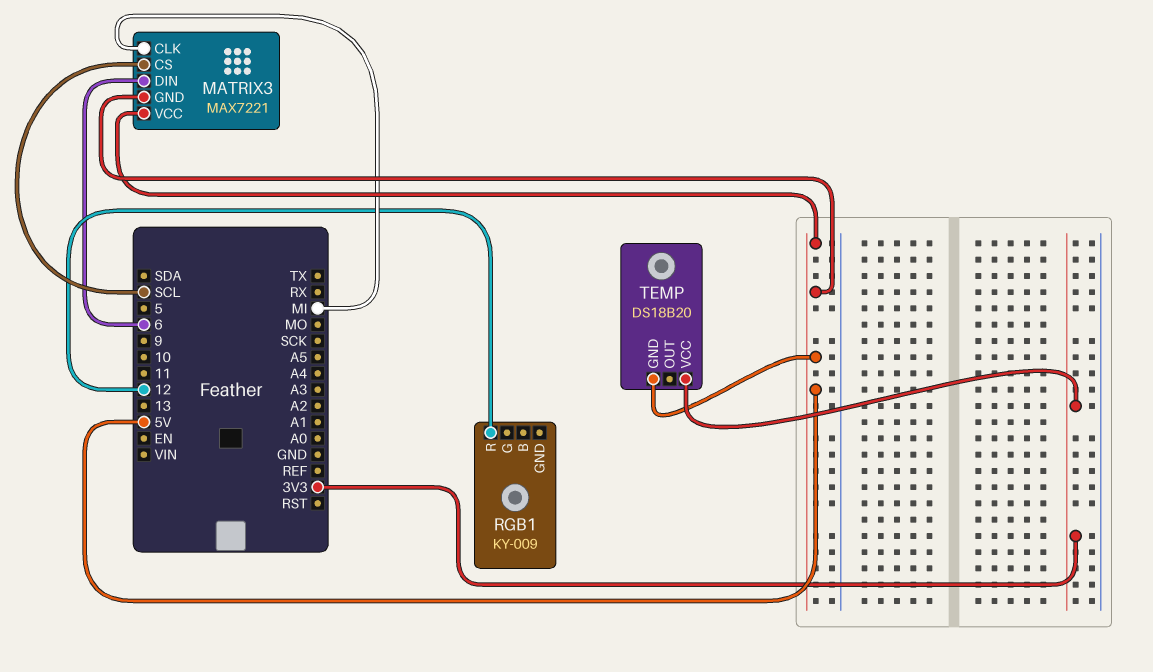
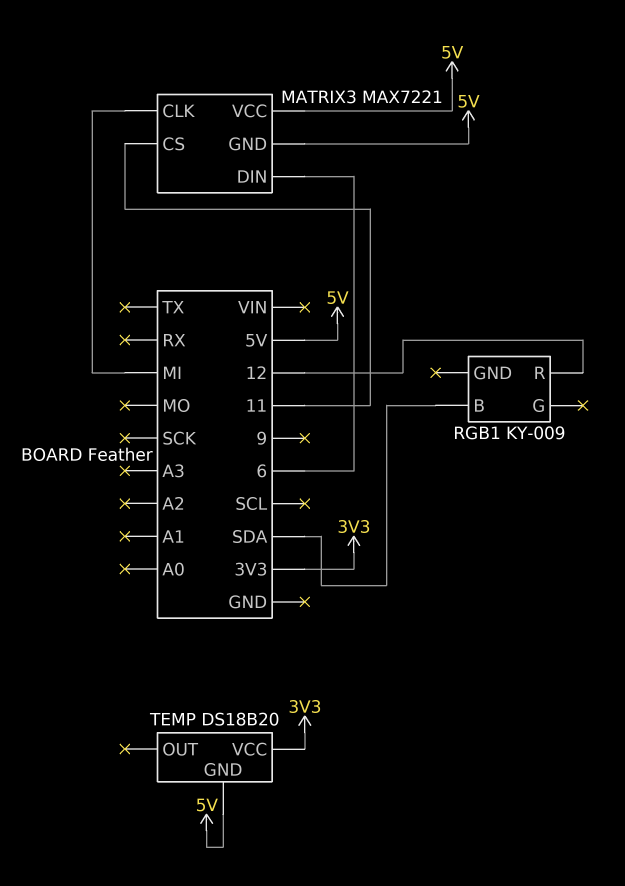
MATRIX3 pin CS: SCL -> 11
RGB1 pin B: none -> SDA

